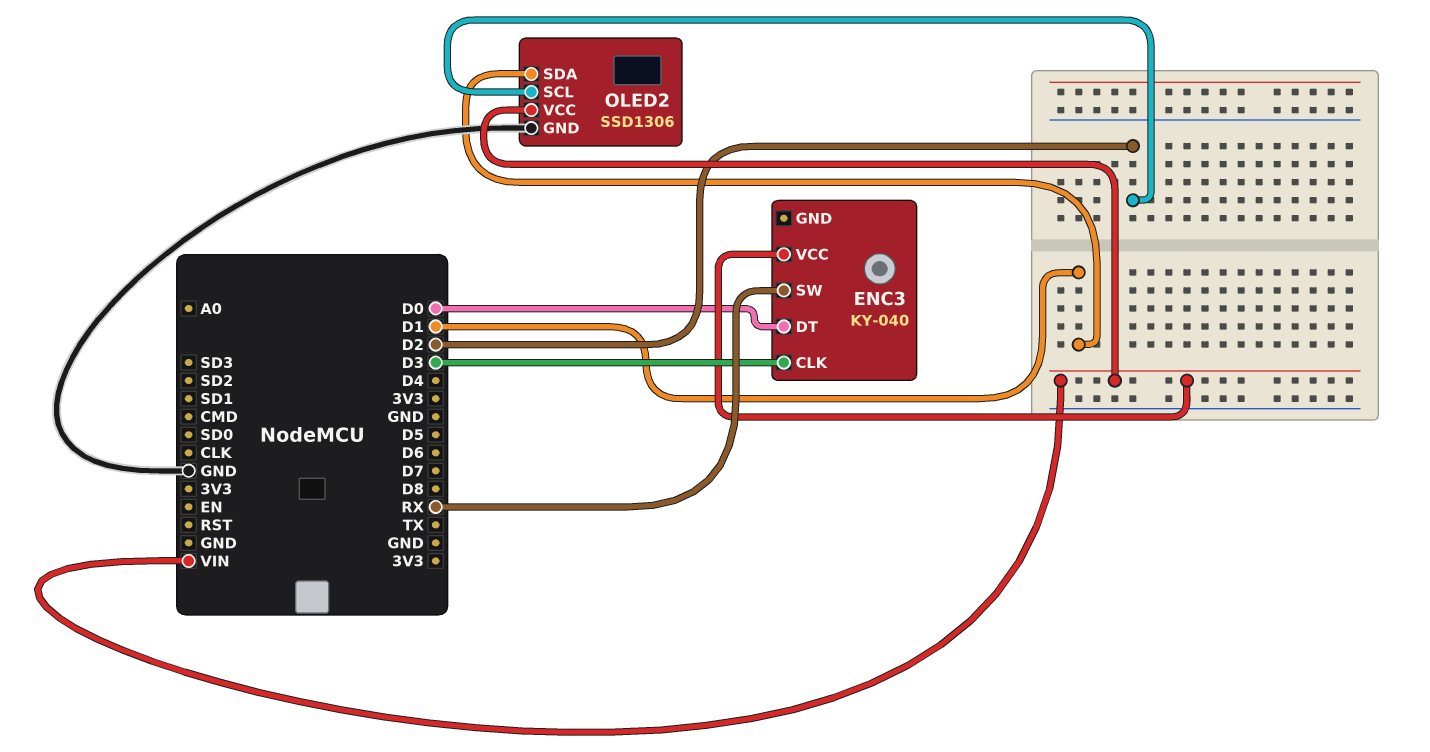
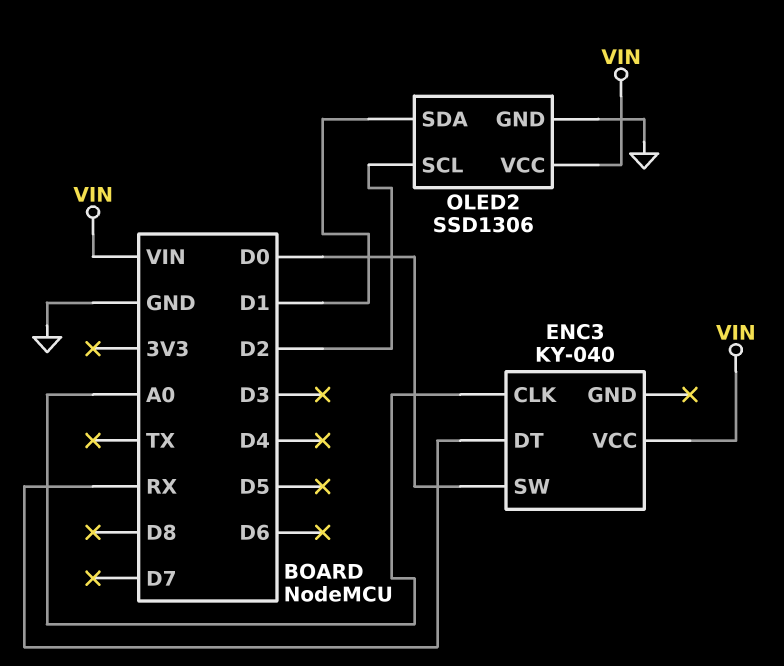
ENC3 pin CLK: D3 -> A0
ENC3 pin DT: D0 -> RX
ENC3 pin SW: RX -> D0

